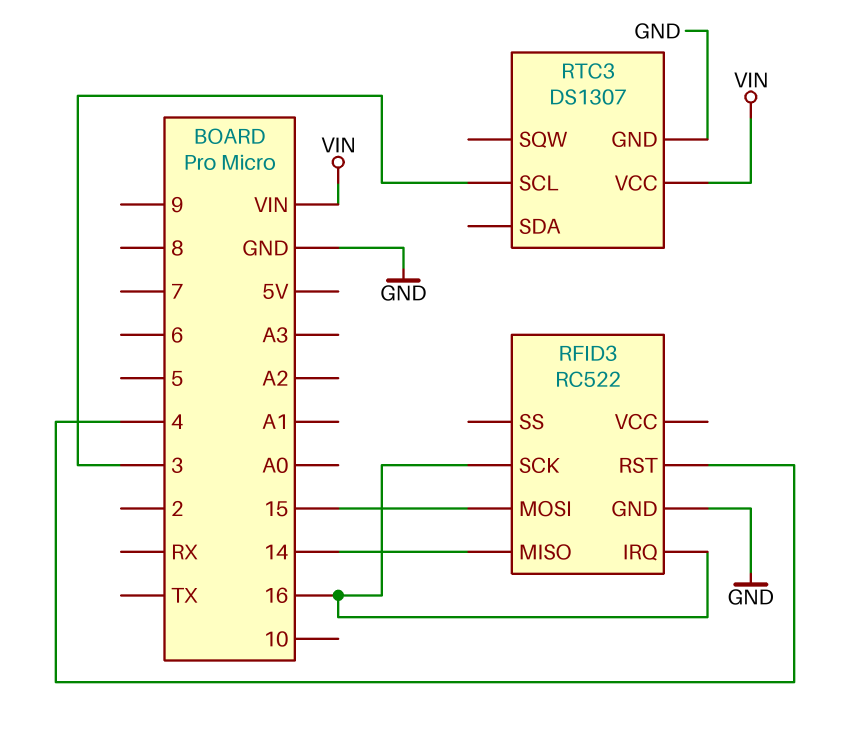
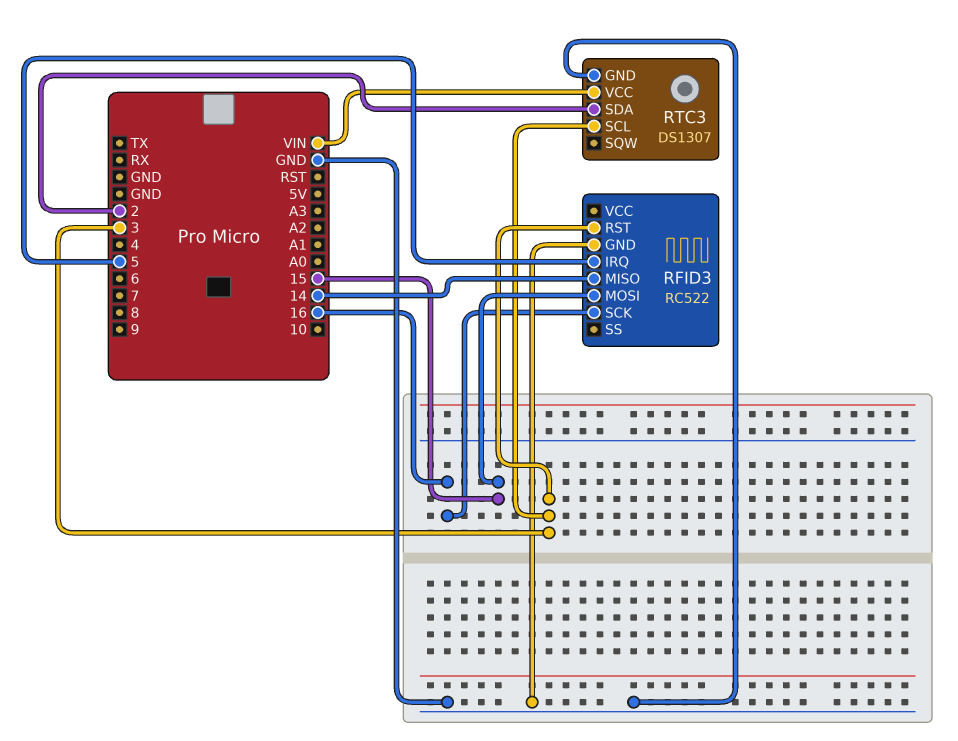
RFID3 pin IRQ: 16 -> 5
RFID3 pin RST: 4 -> 3
RTC3 pin SDA: none -> 2

